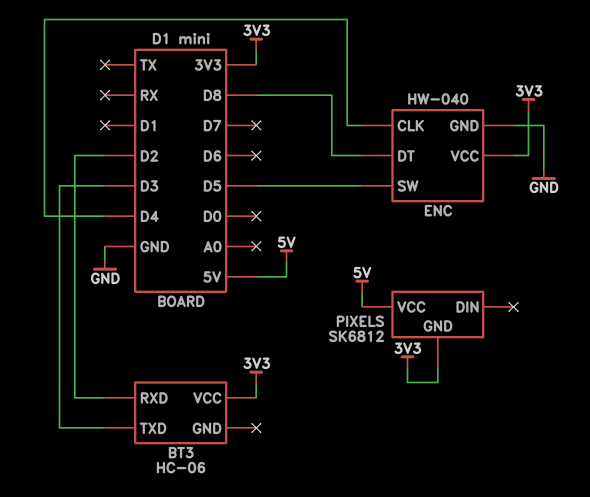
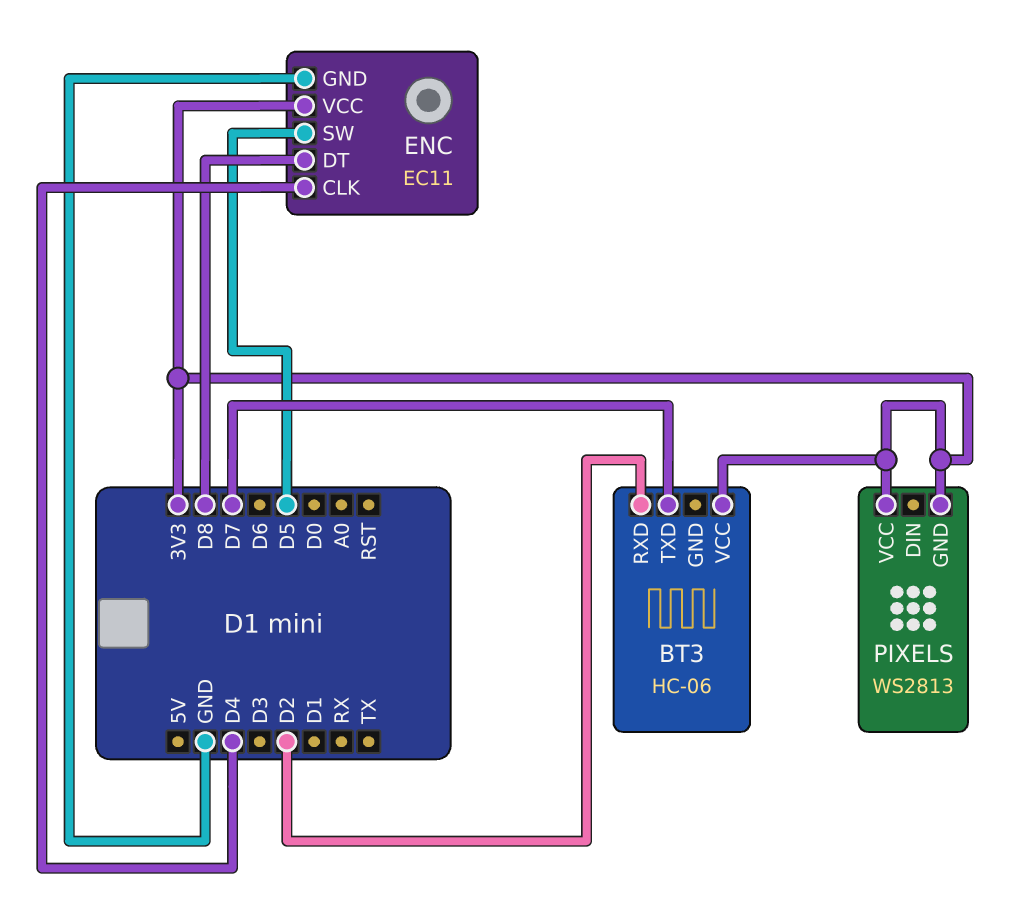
BT3 pin TXD: D3 -> D7
ENC: HW-040 -> EC11
PIXELS: SK6812 -> WS2813
PIXELS pin VCC: 5V -> 3V3

